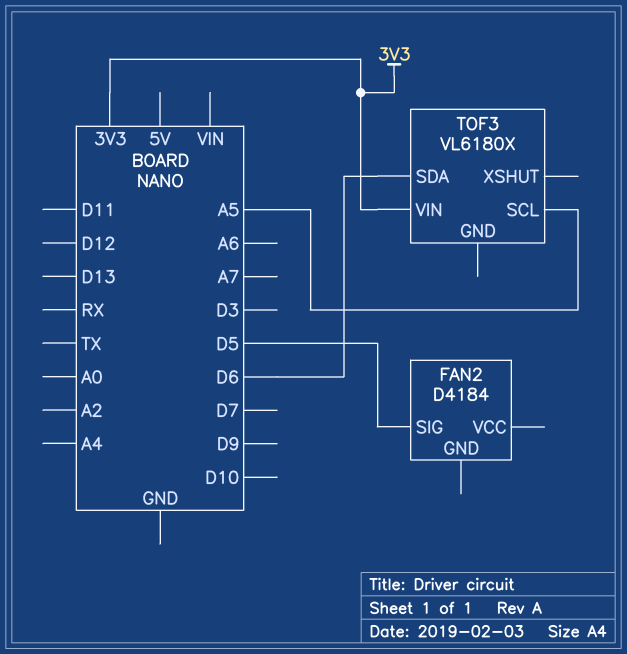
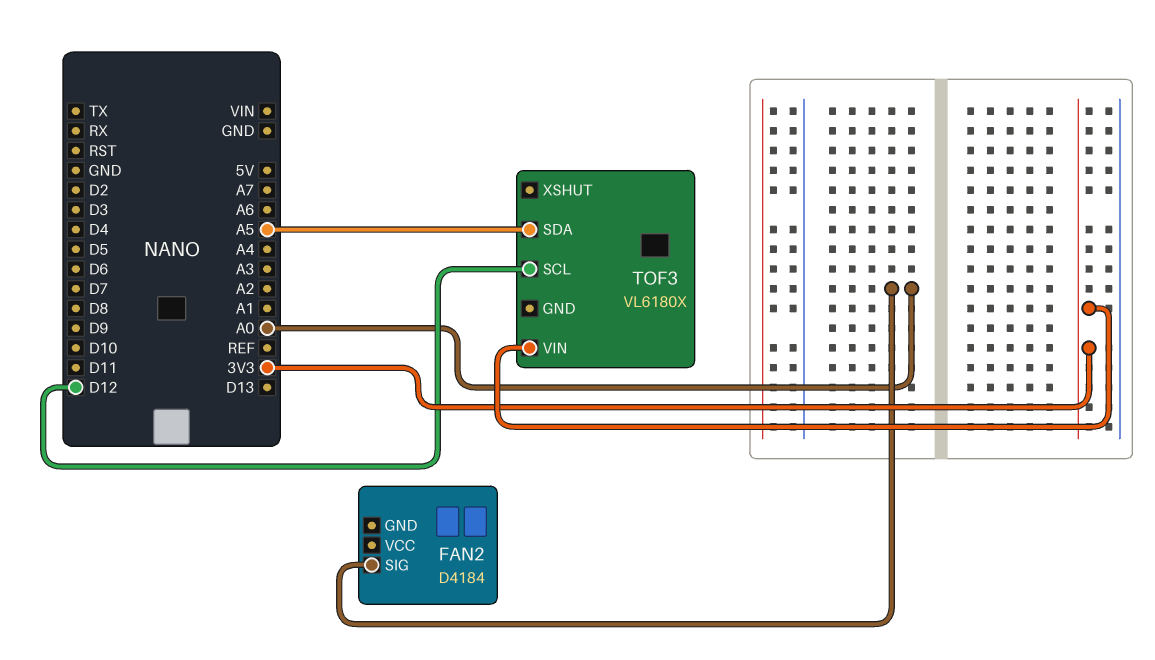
FAN2 pin SIG: D5 -> A0
TOF3 pin SCL: A5 -> D12
TOF3 pin SDA: D6 -> A5

